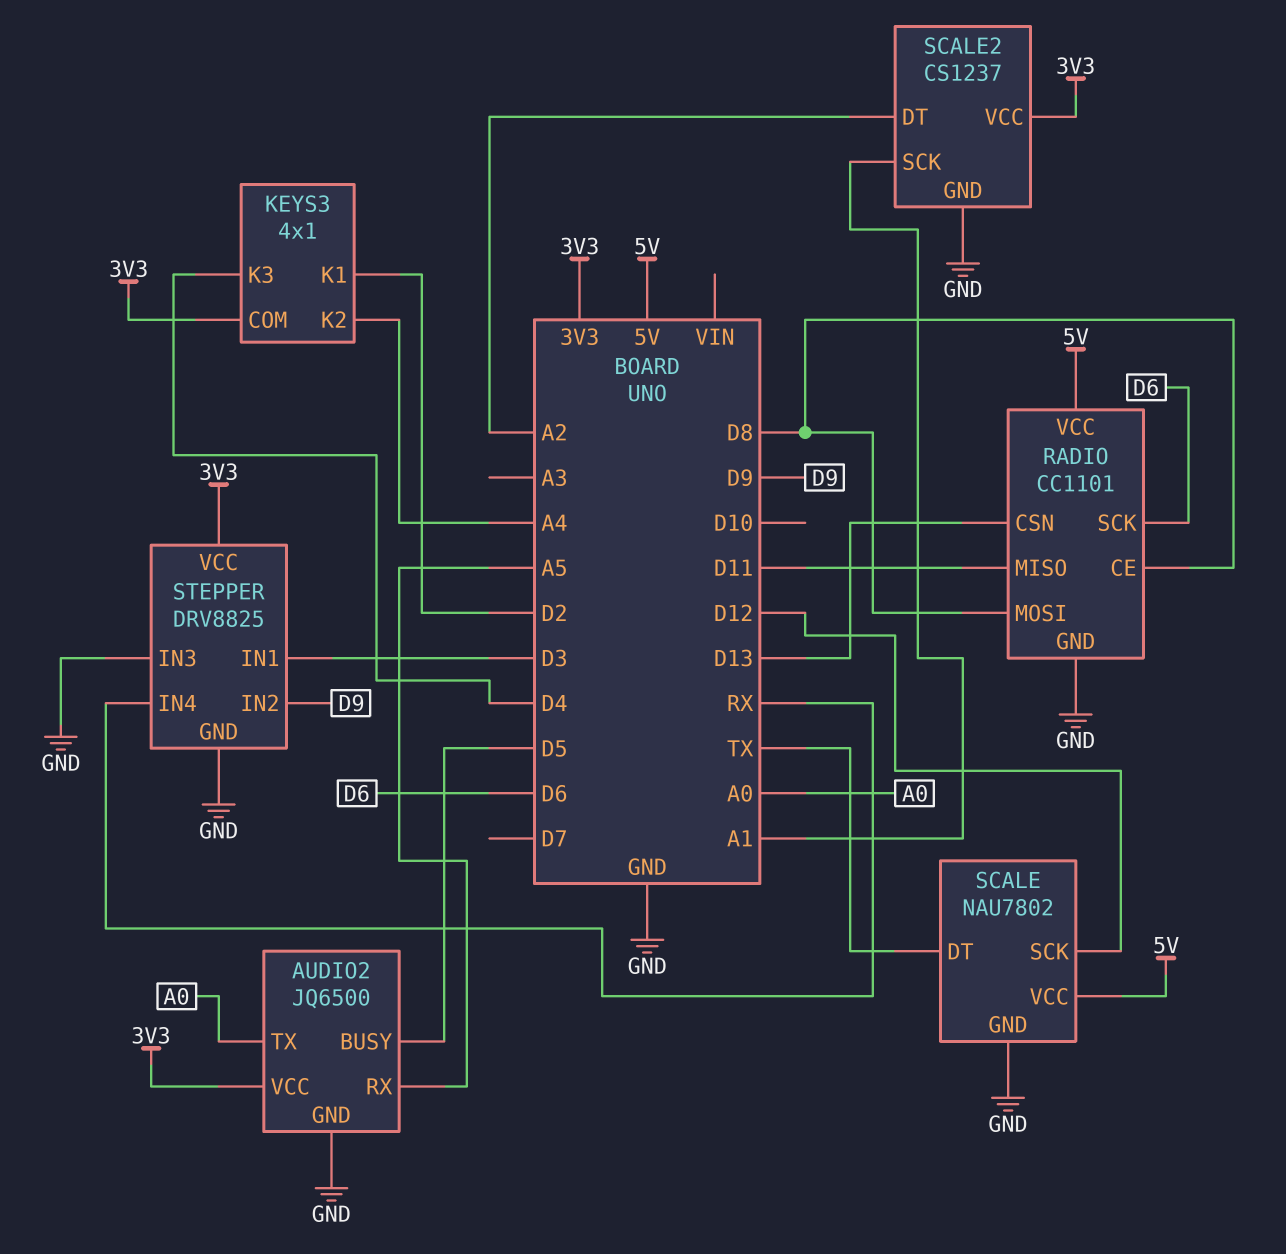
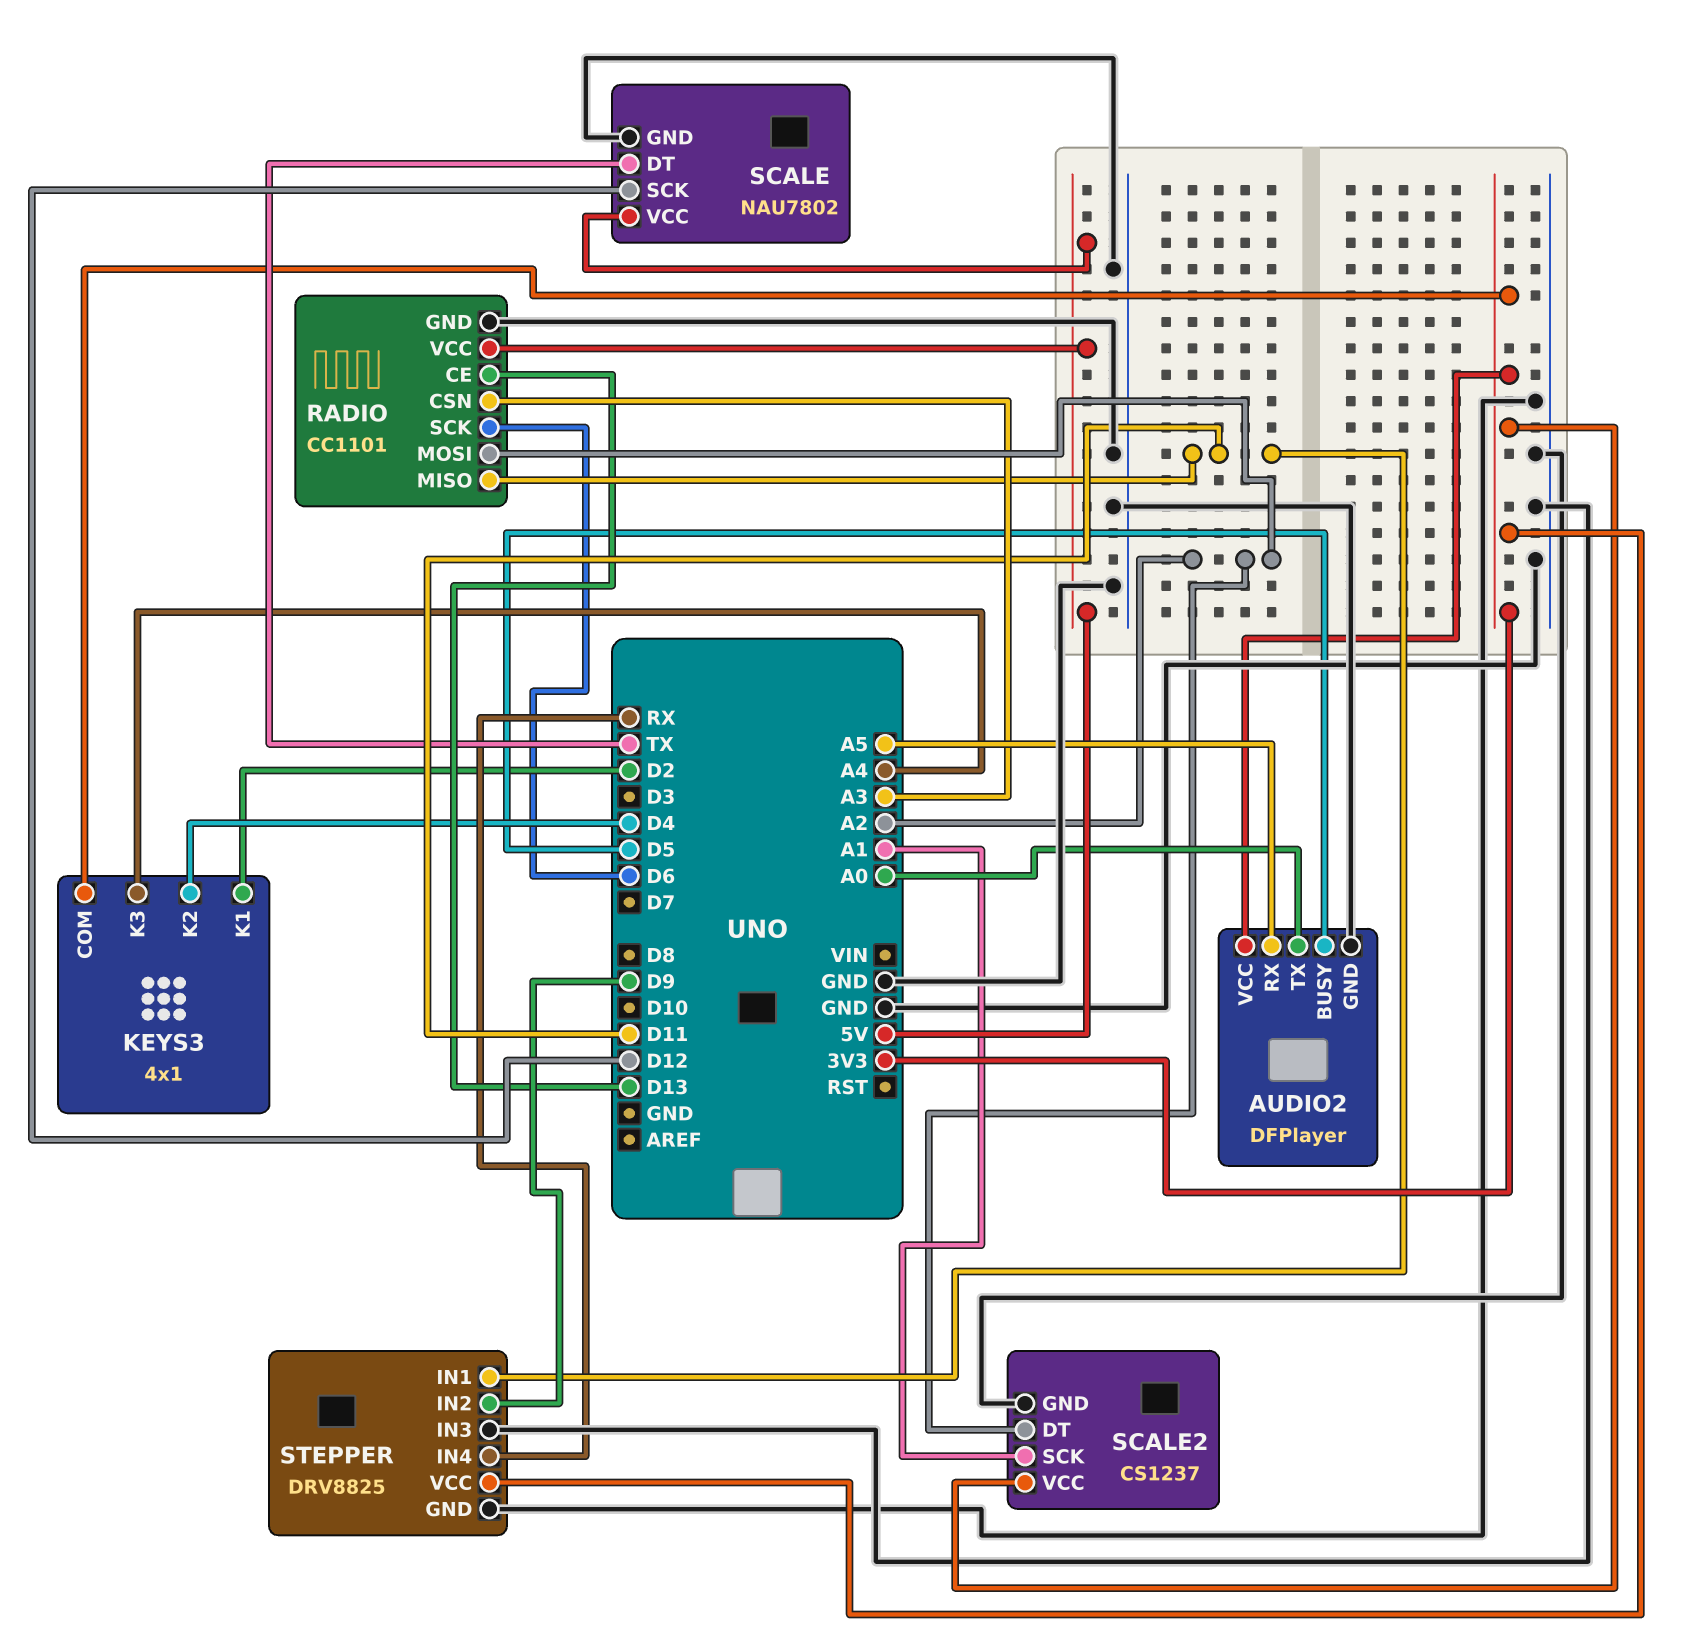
AUDIO2: JQ6500 -> DFPlayer
KEYS3 pin K2: A4 -> D4
KEYS3 pin K3: D4 -> A4
RADIO pin CE: D8 -> D13
RADIO pin CSN: D13 -> A3
RADIO pin MOSI: D8 -> A2
STEPPER pin IN1: D3 -> D11

